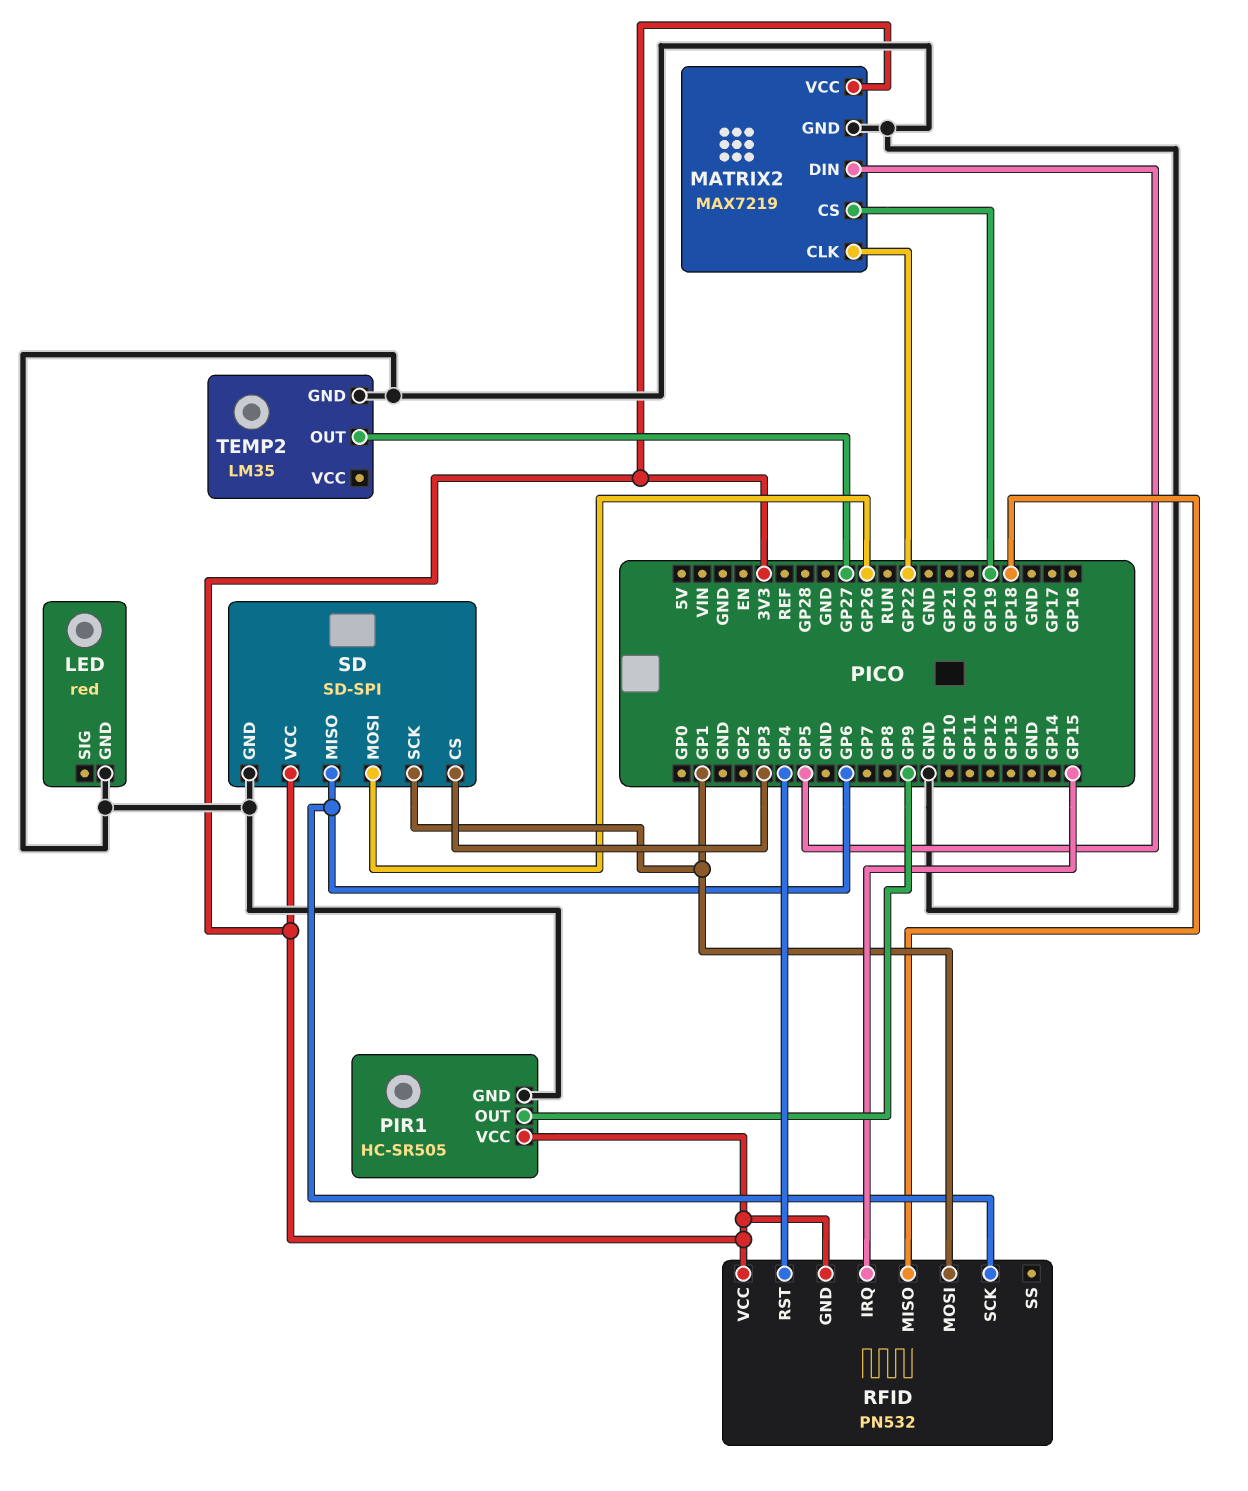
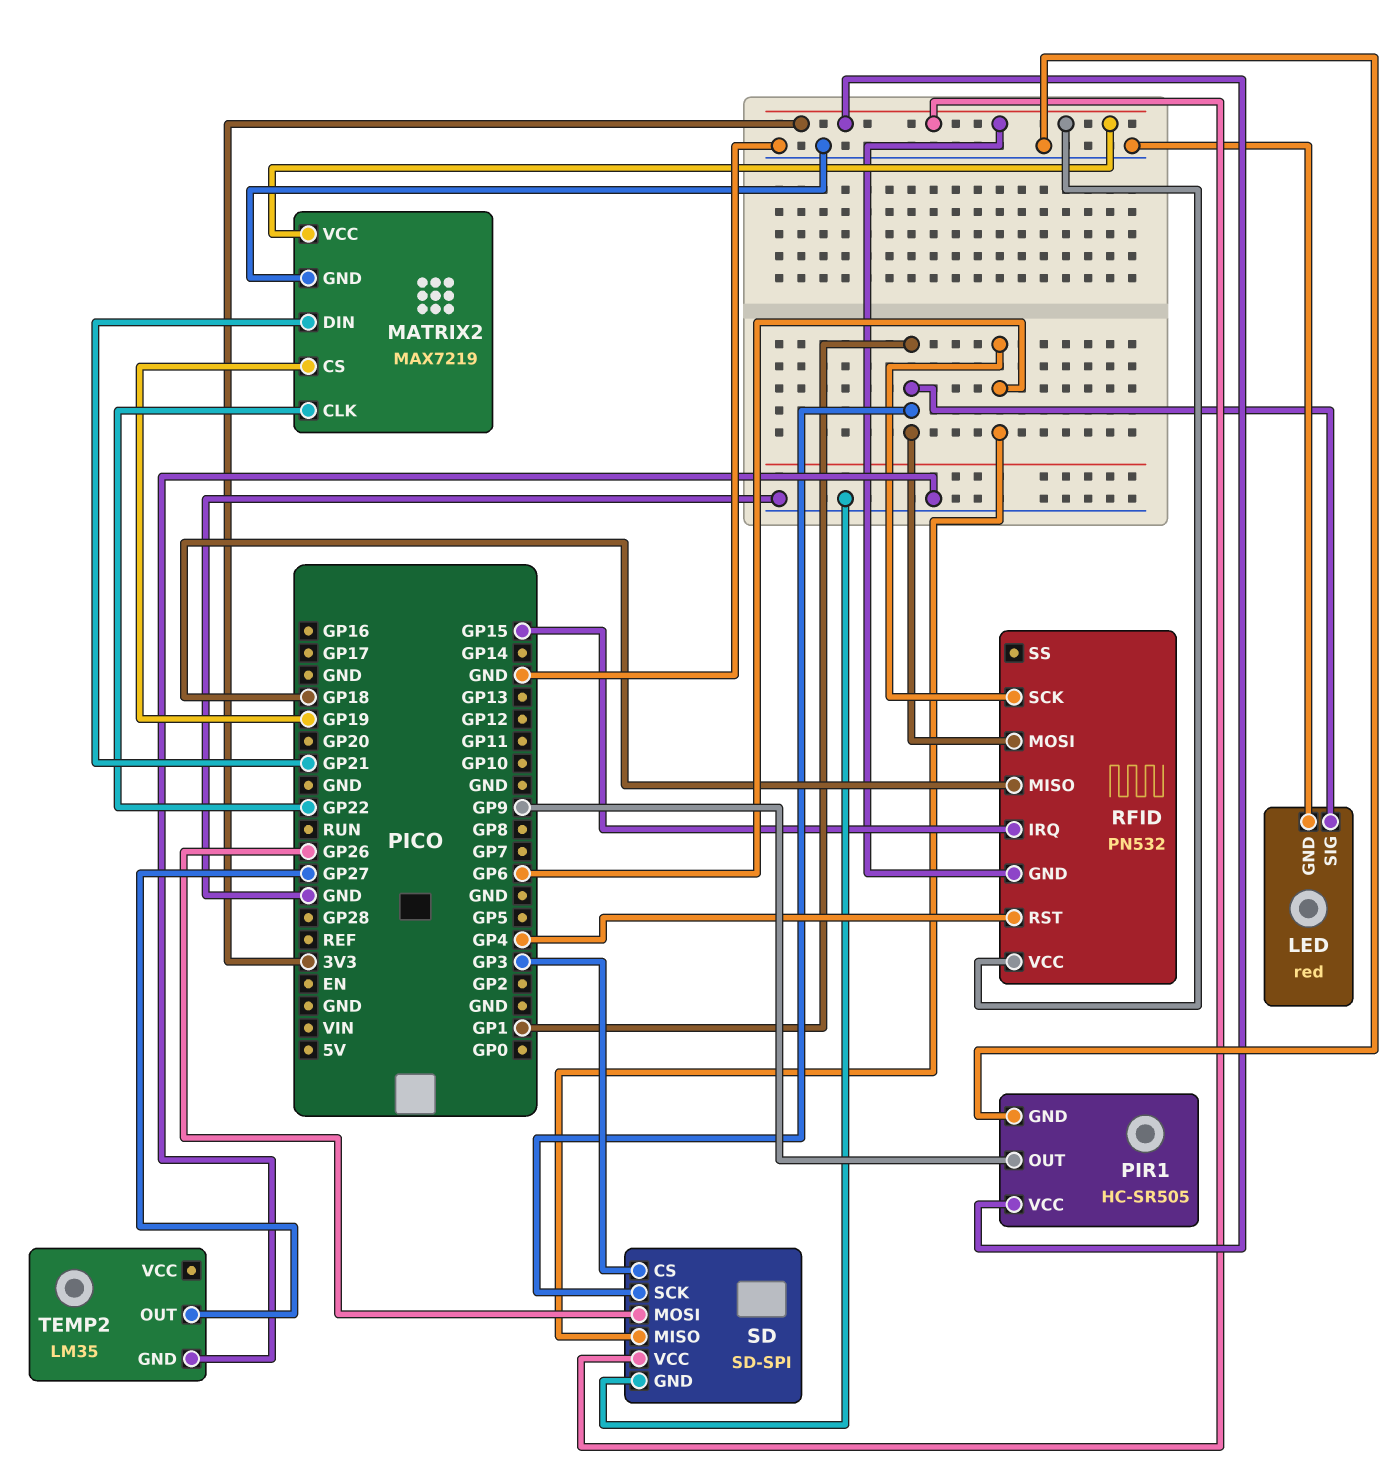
LED pin SIG: none -> GP1
MATRIX2 pin DIN: GP5 -> GP21

